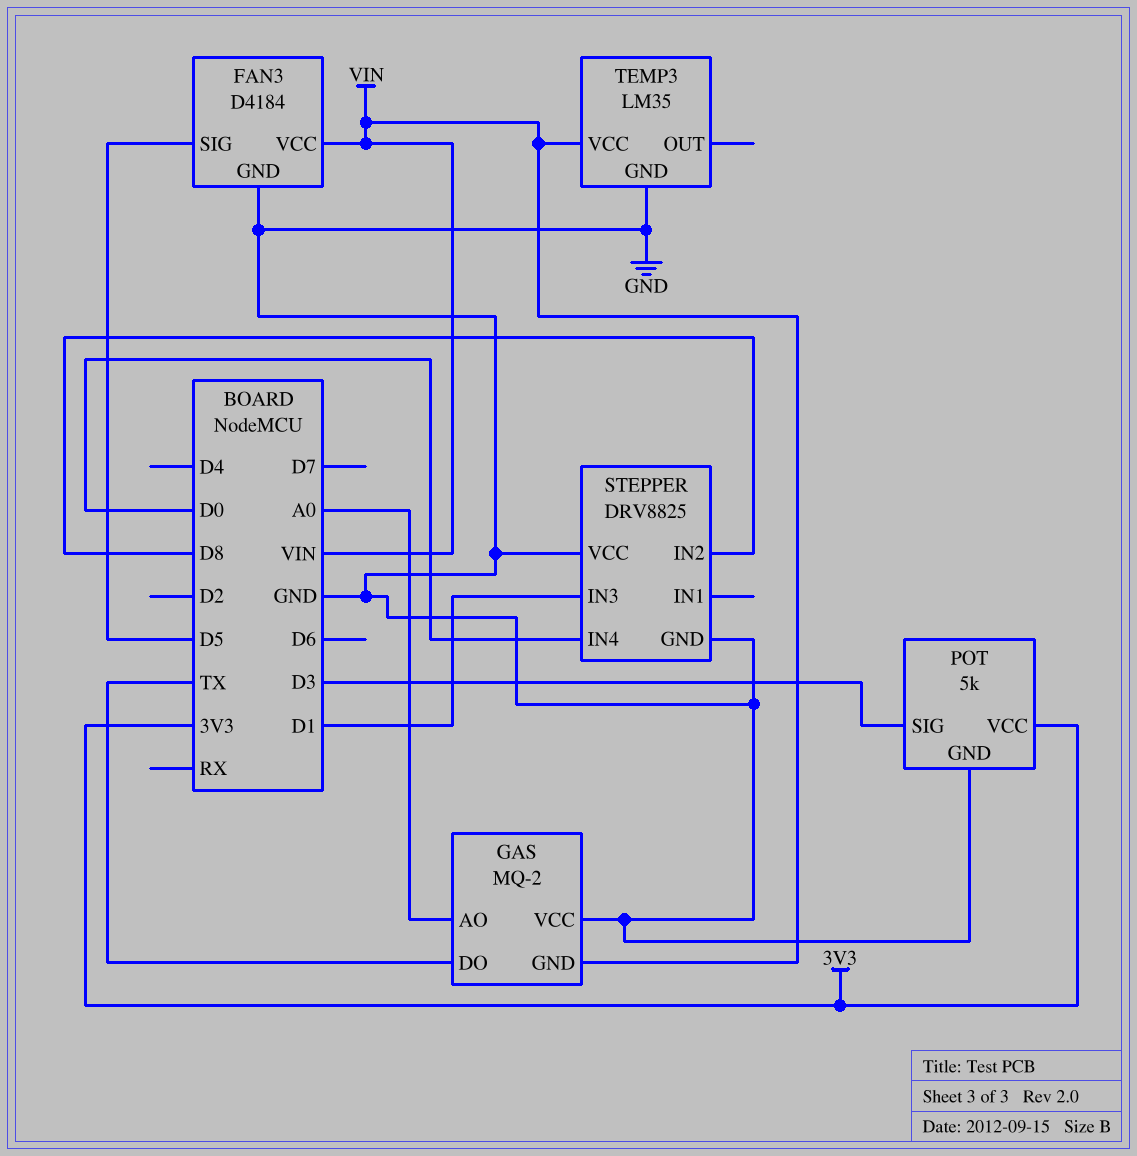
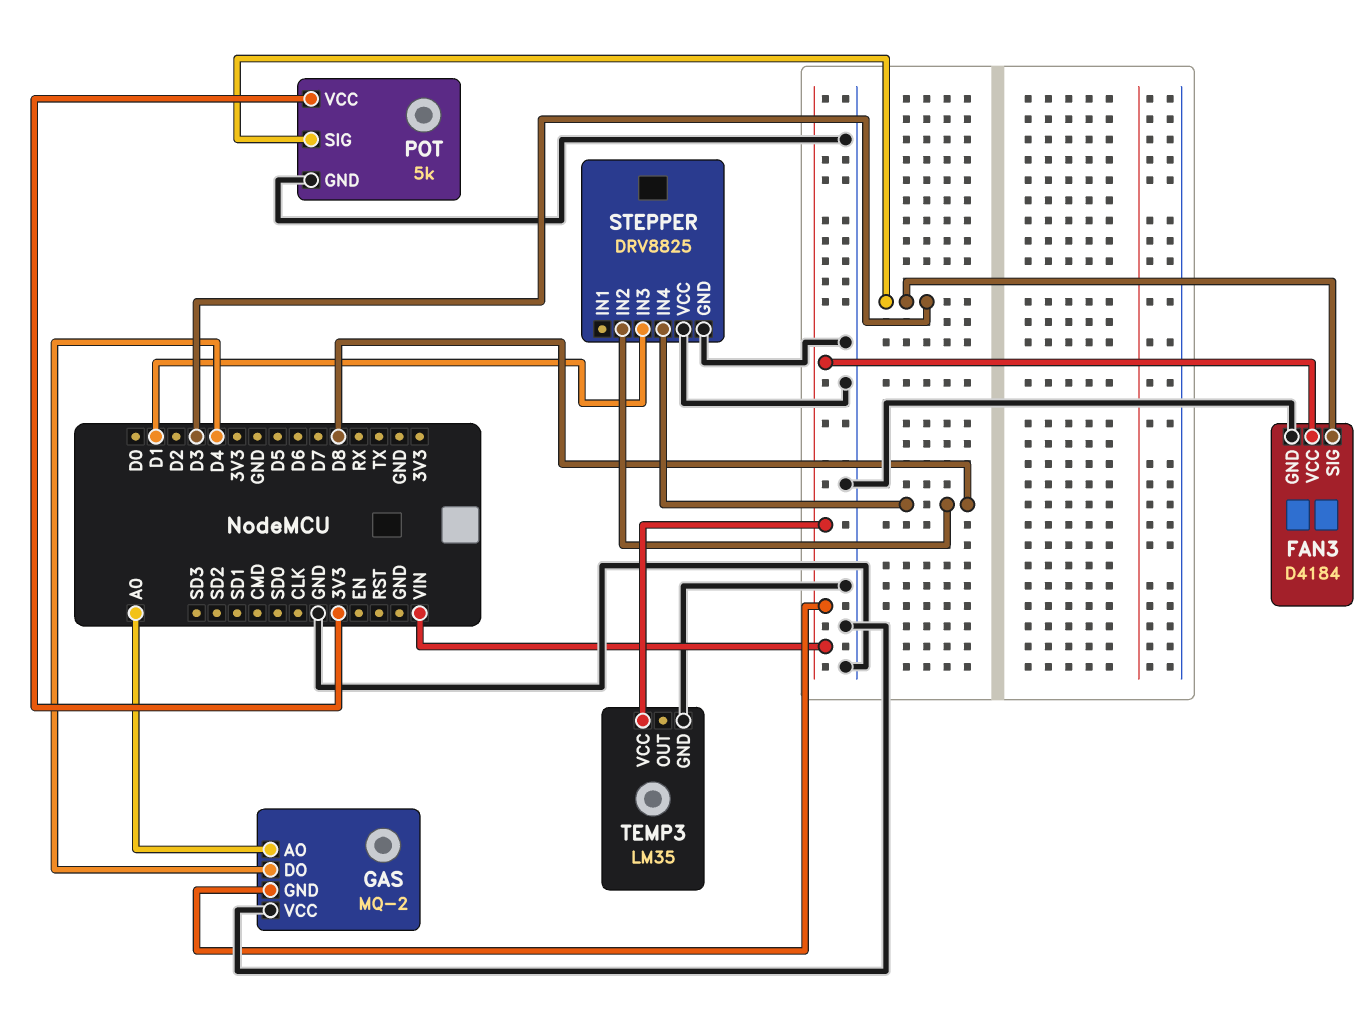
FAN3 pin SIG: D5 -> D3
GAS pin DO: TX -> D4
STEPPER pin IN4: D0 -> D8

